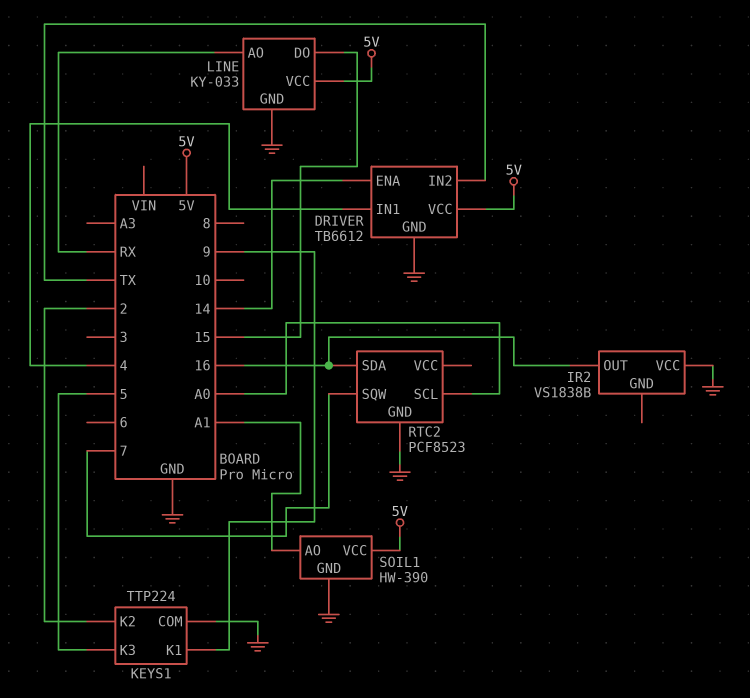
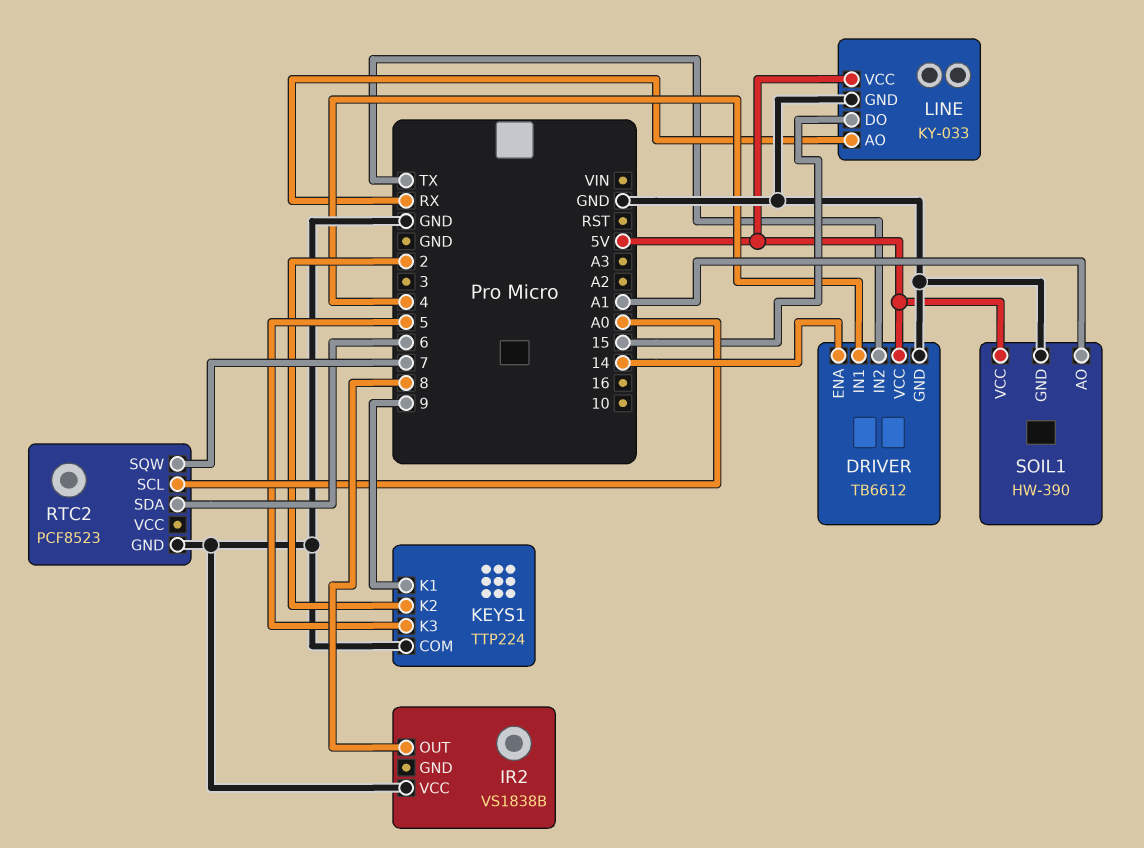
IR2 pin OUT: 16 -> 8
RTC2 pin SDA: 16 -> 6

